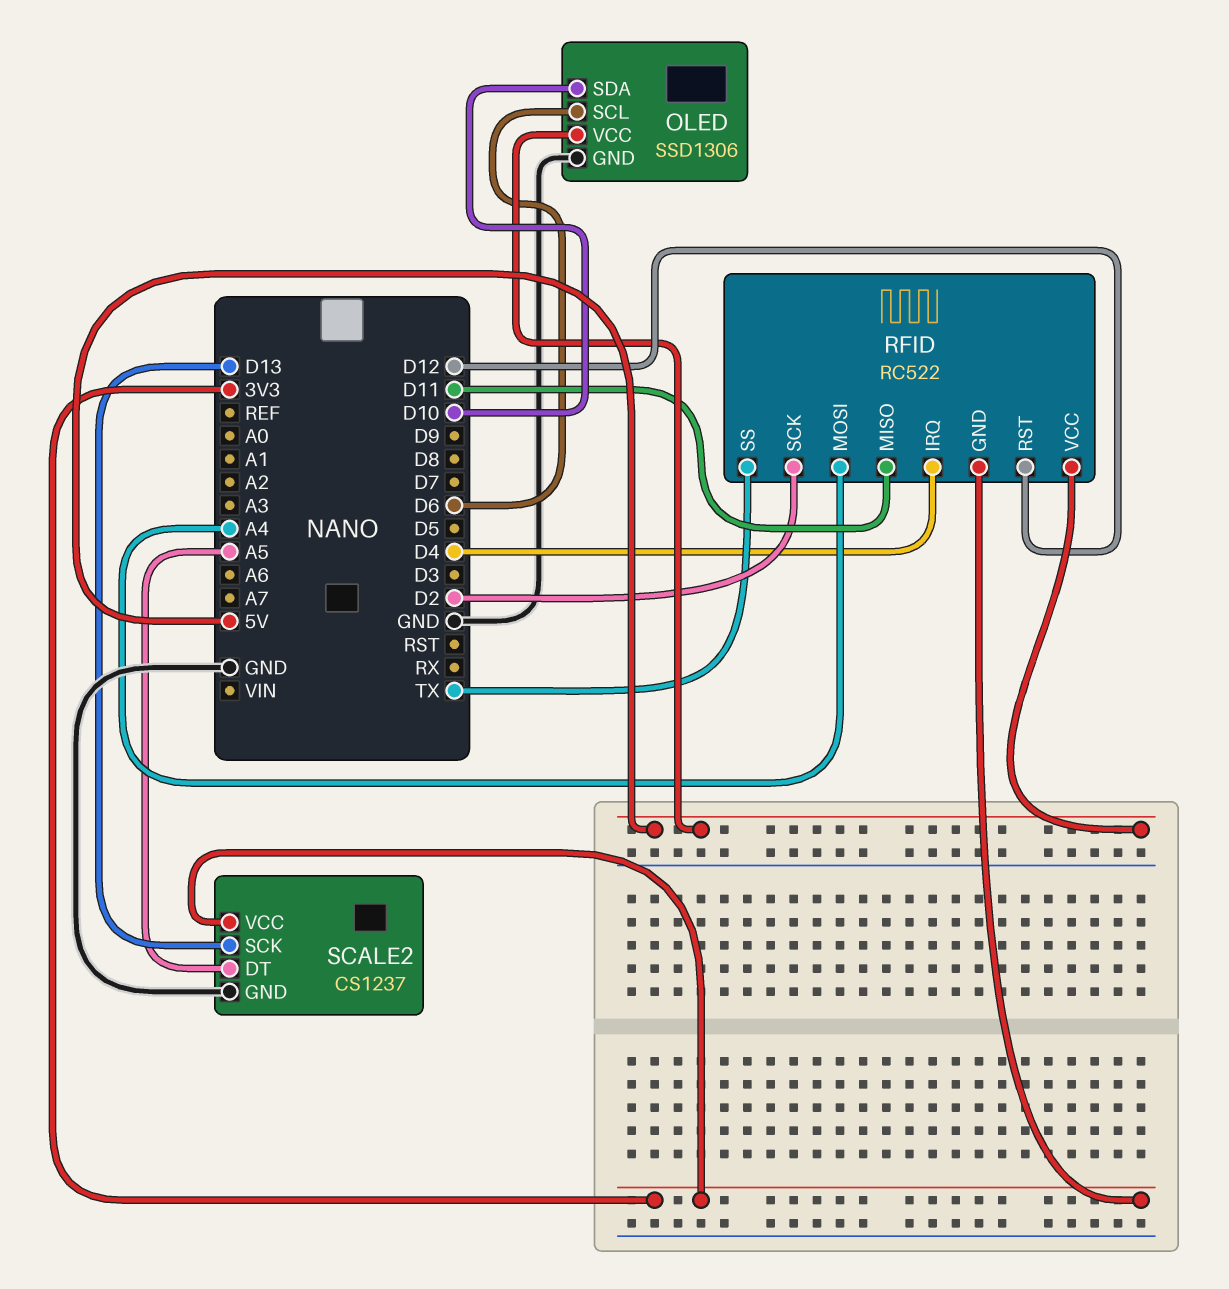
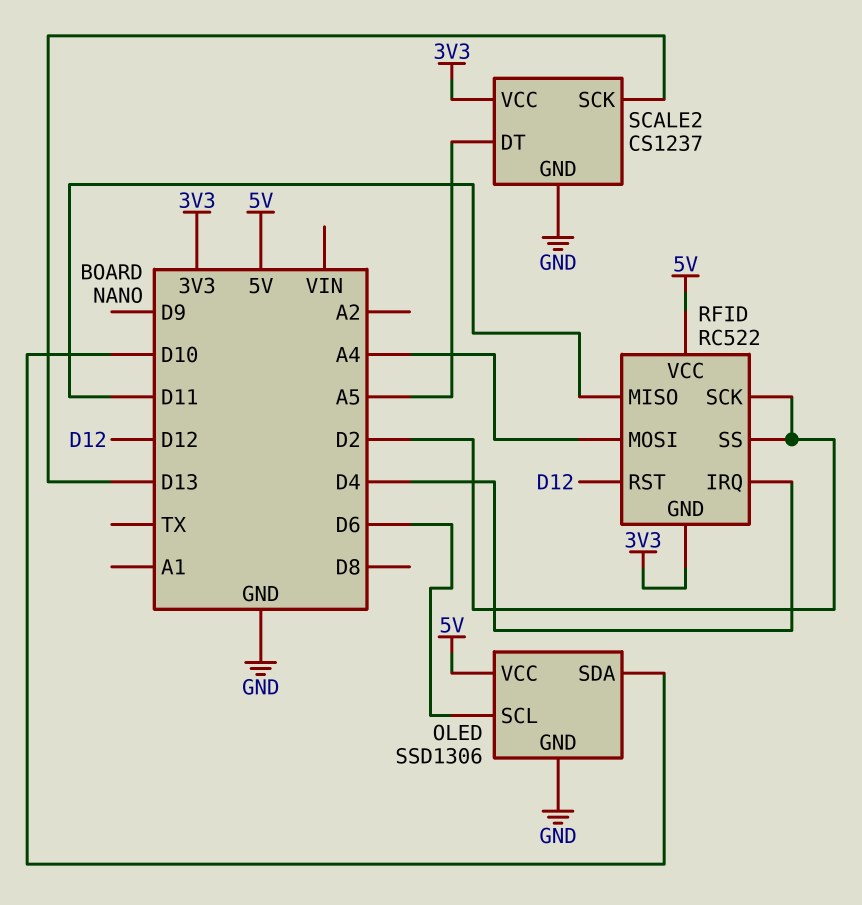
RFID pin SS: TX -> D2

